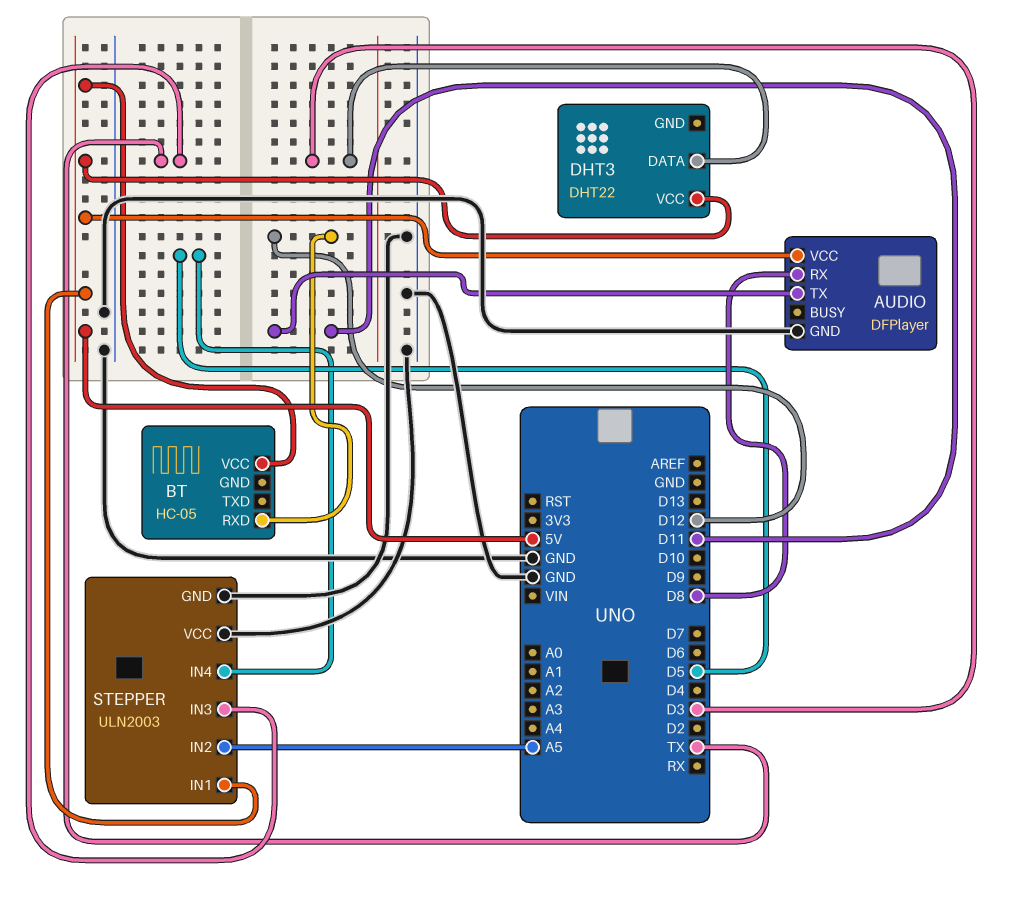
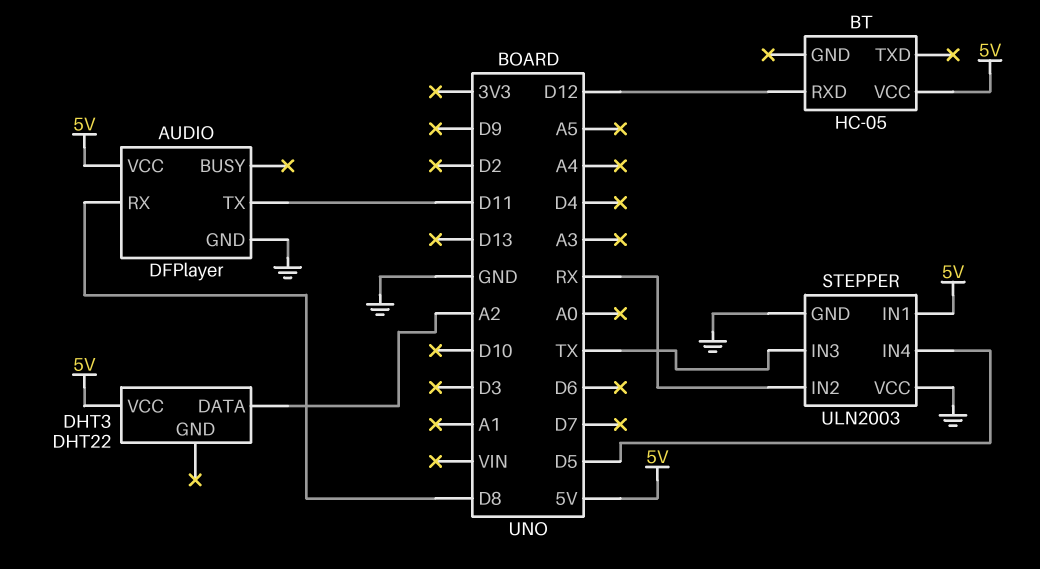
DHT3 pin DATA: D3 -> A2
STEPPER pin IN2: A5 -> RX

